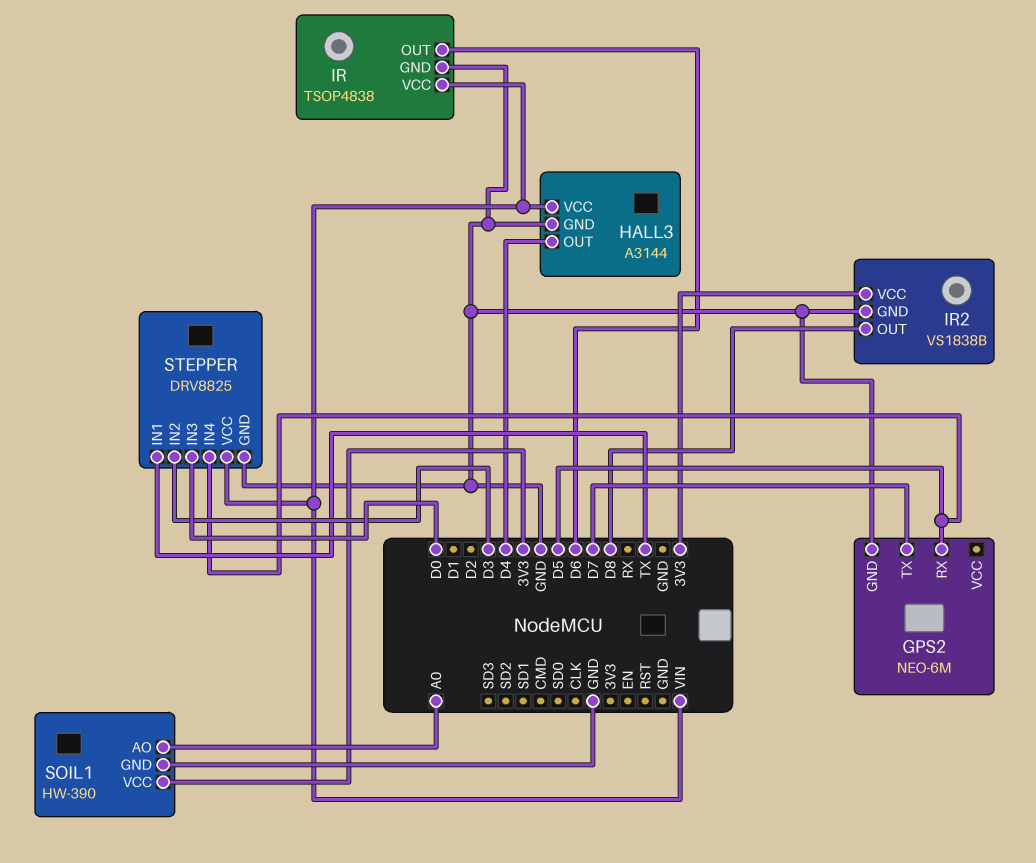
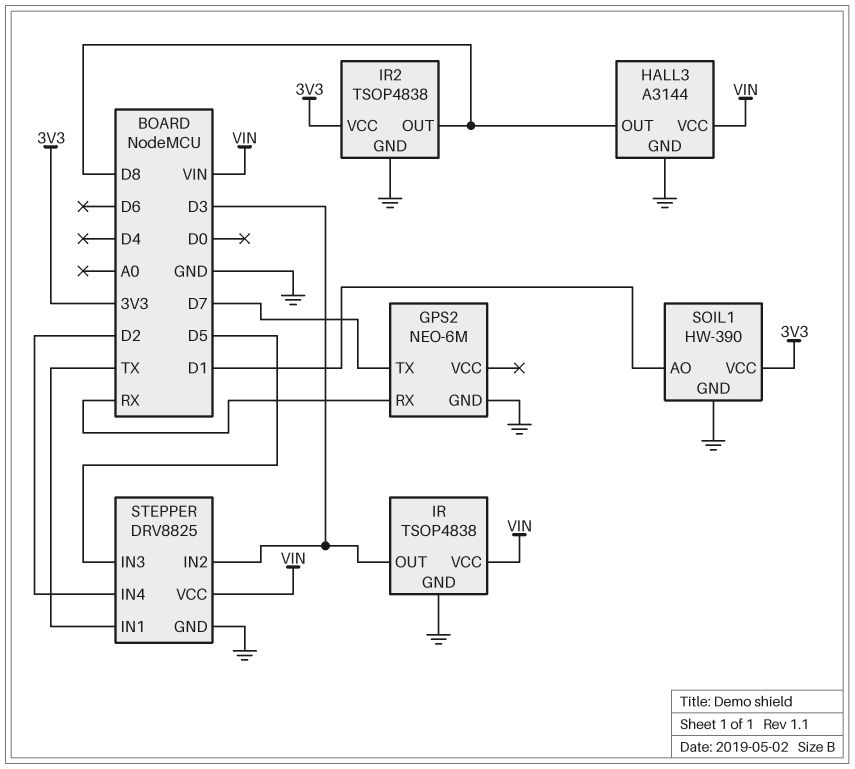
GPS2 pin RX: D5 -> RX
HALL3 pin OUT: D4 -> D8
IR pin OUT: D6 -> D3
IR2: VS1838B -> TSOP4838
SOIL1 pin AO: A0 -> D1
STEPPER pin IN3: D0 -> D5
STEPPER pin IN4: D5 -> D2

